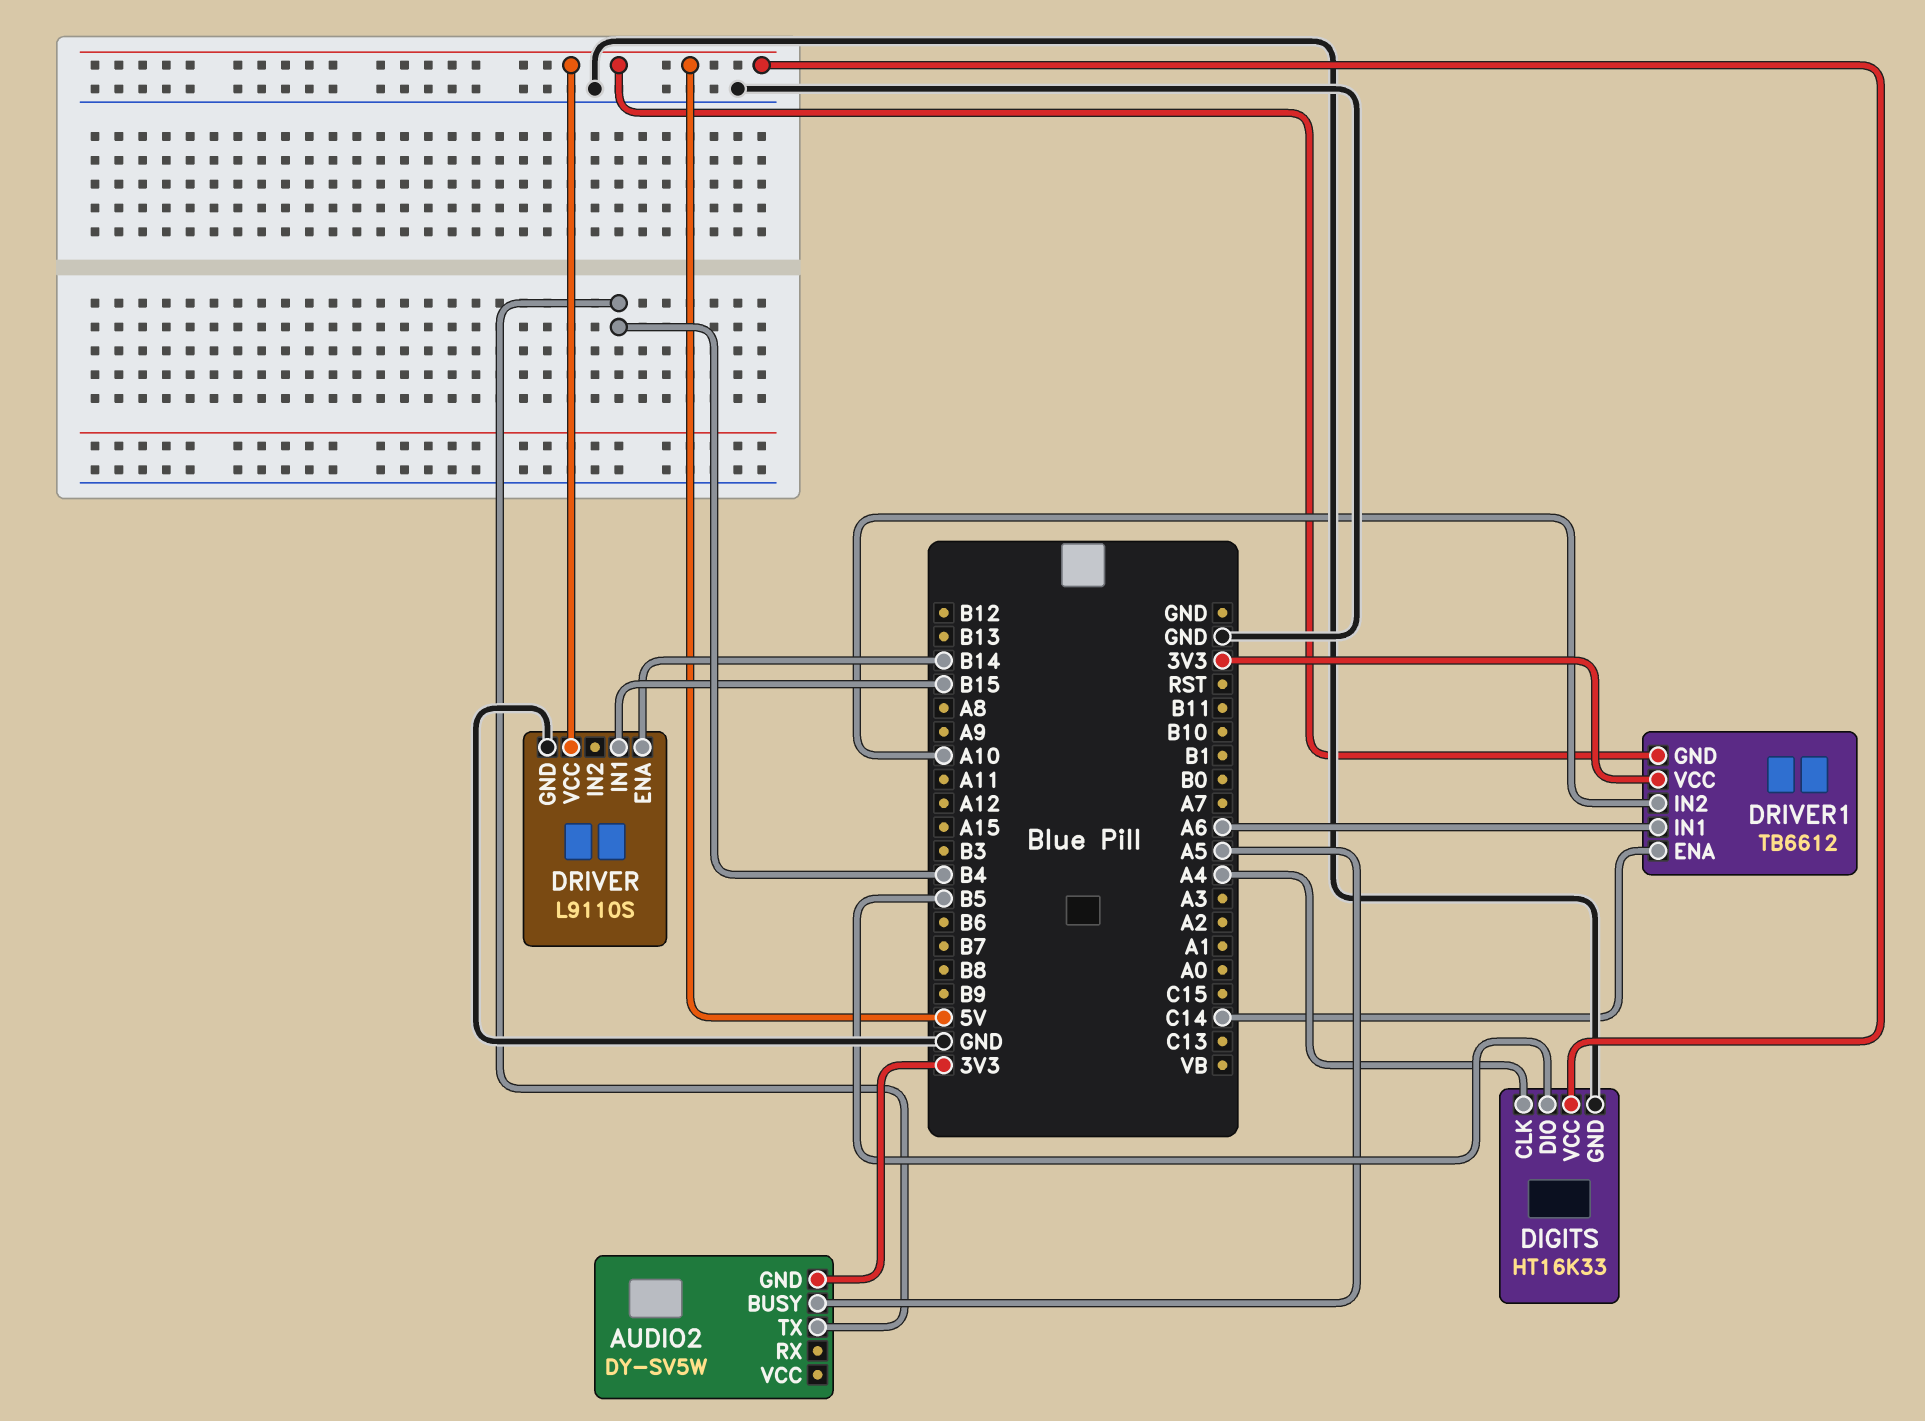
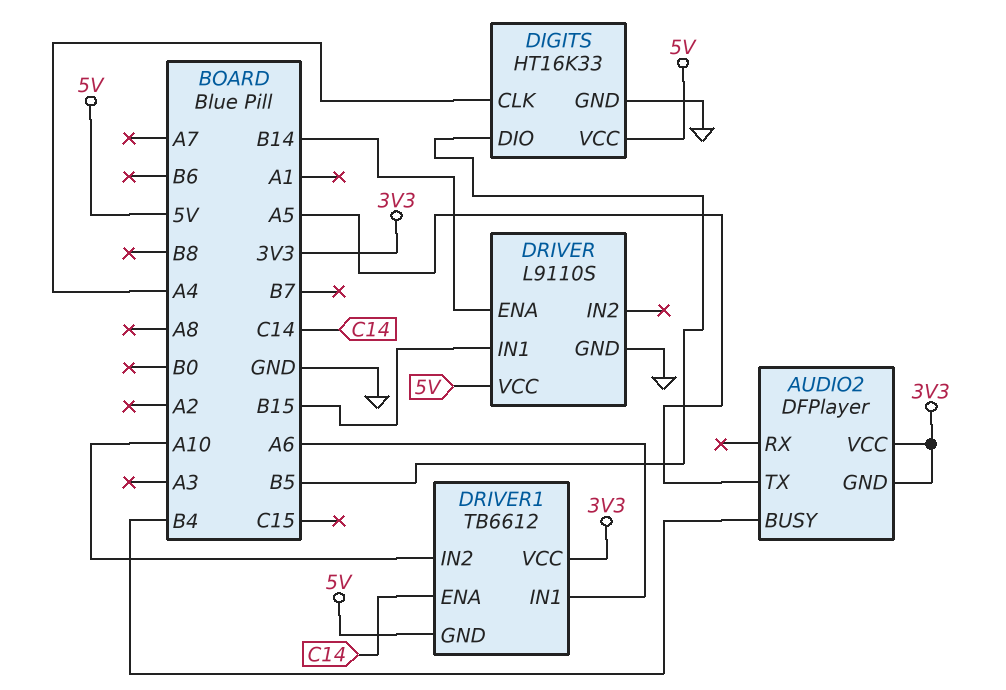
AUDIO2: DY-SV5W -> DFPlayer
AUDIO2 pin BUSY: A5 -> B4
AUDIO2 pin TX: B4 -> A5
AUDIO2 pin VCC: none -> 3V3

